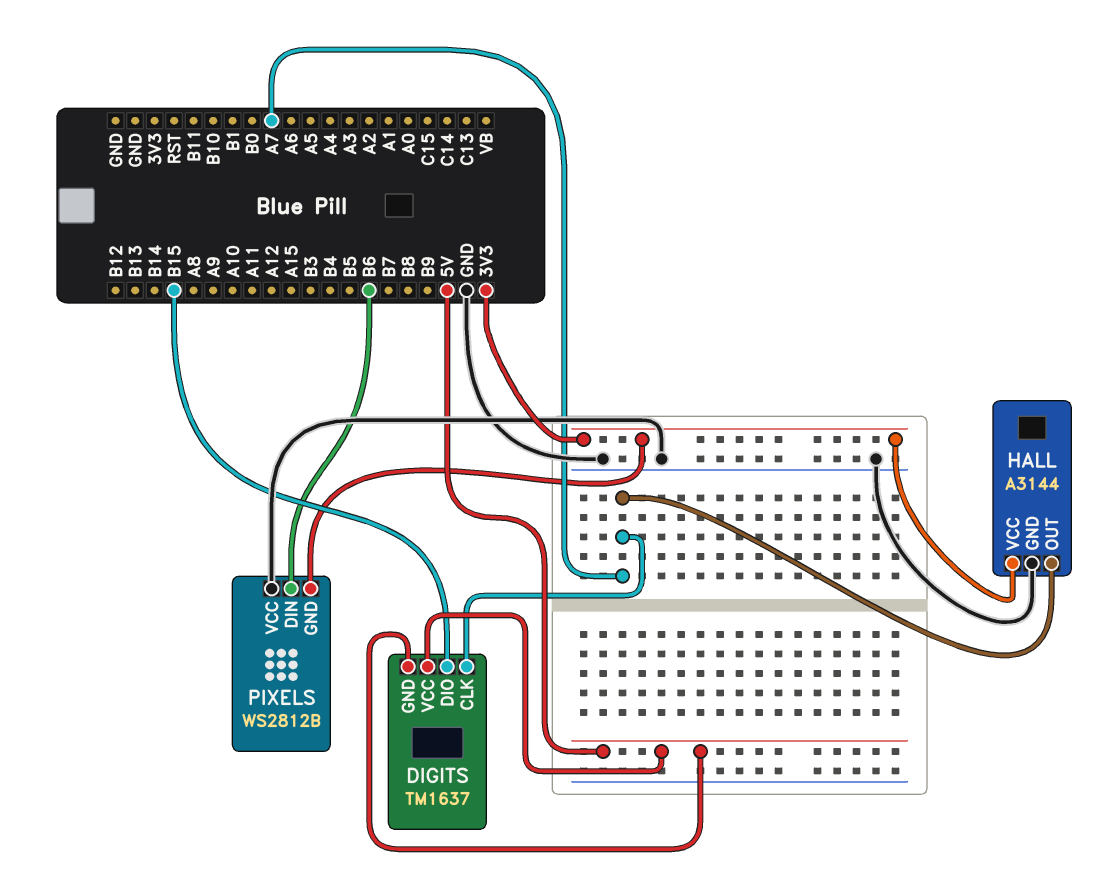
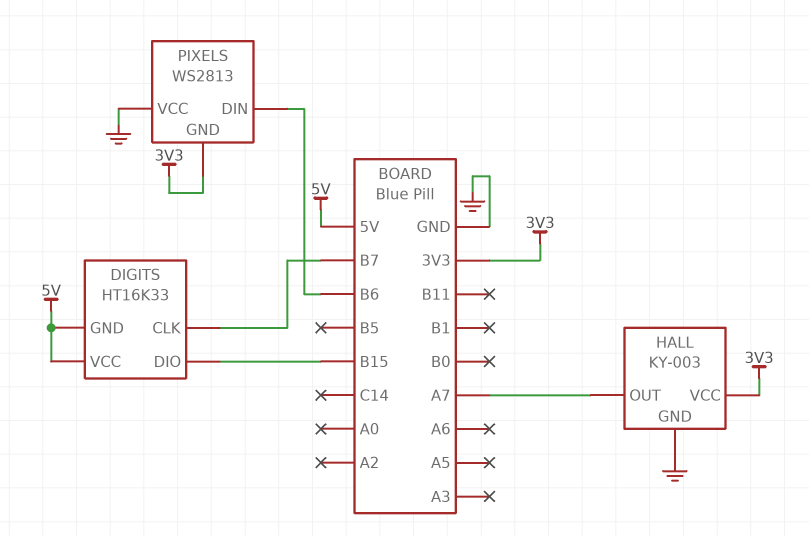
DIGITS: TM1637 -> HT16K33
DIGITS pin CLK: A7 -> B7
HALL: A3144 -> KY-003
PIXELS: WS2812B -> WS2813

